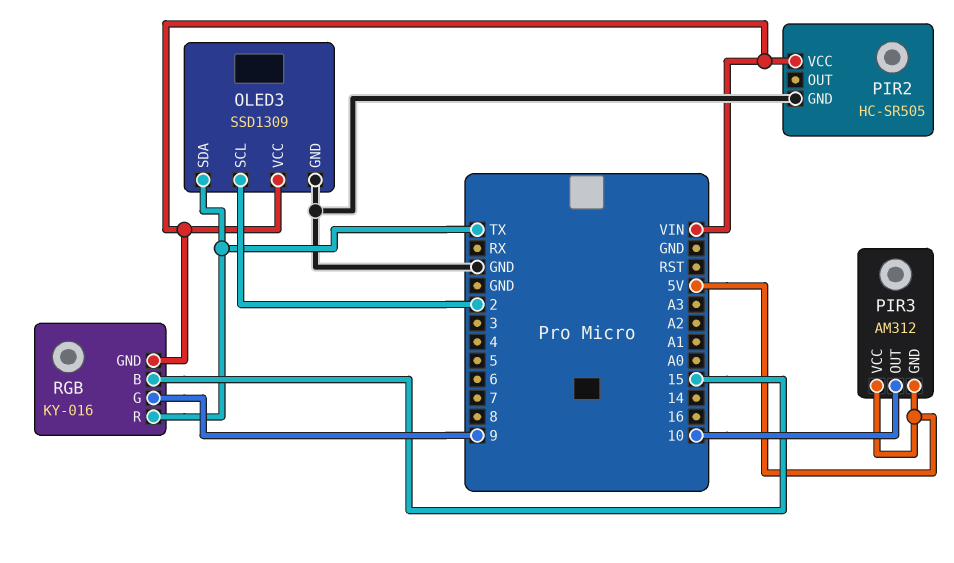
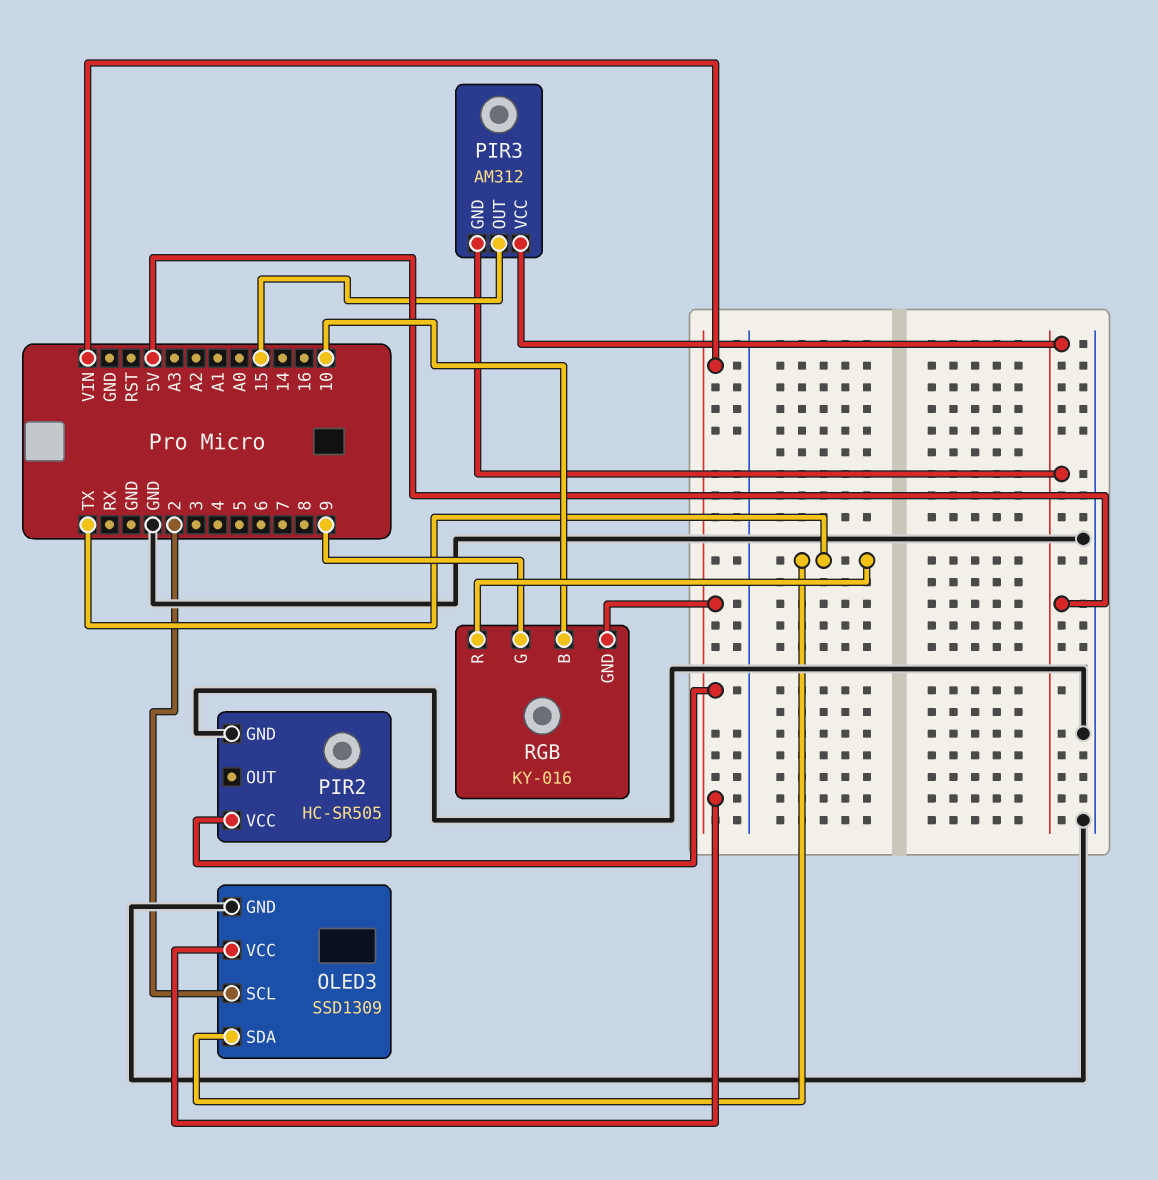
PIR3 pin OUT: 10 -> 15
RGB pin B: 15 -> 10

